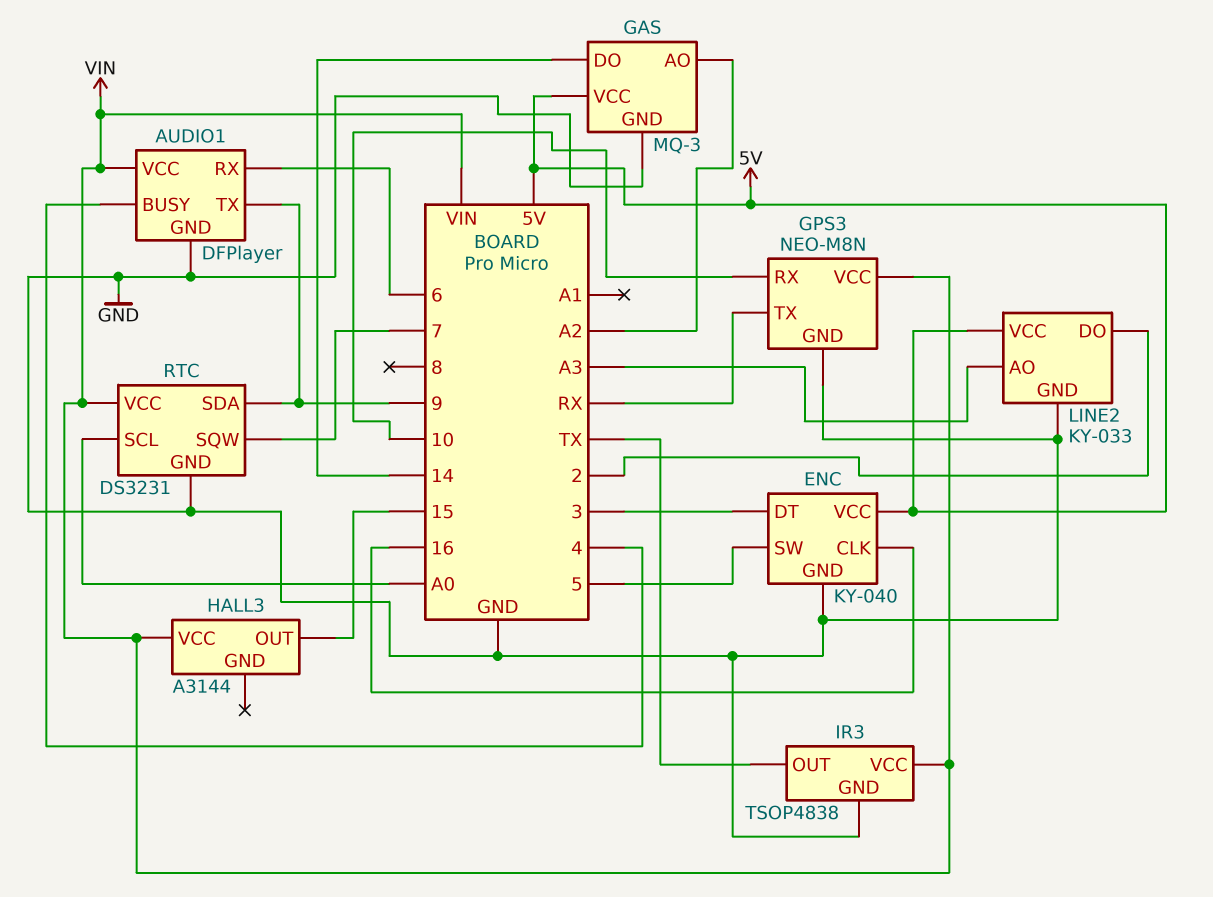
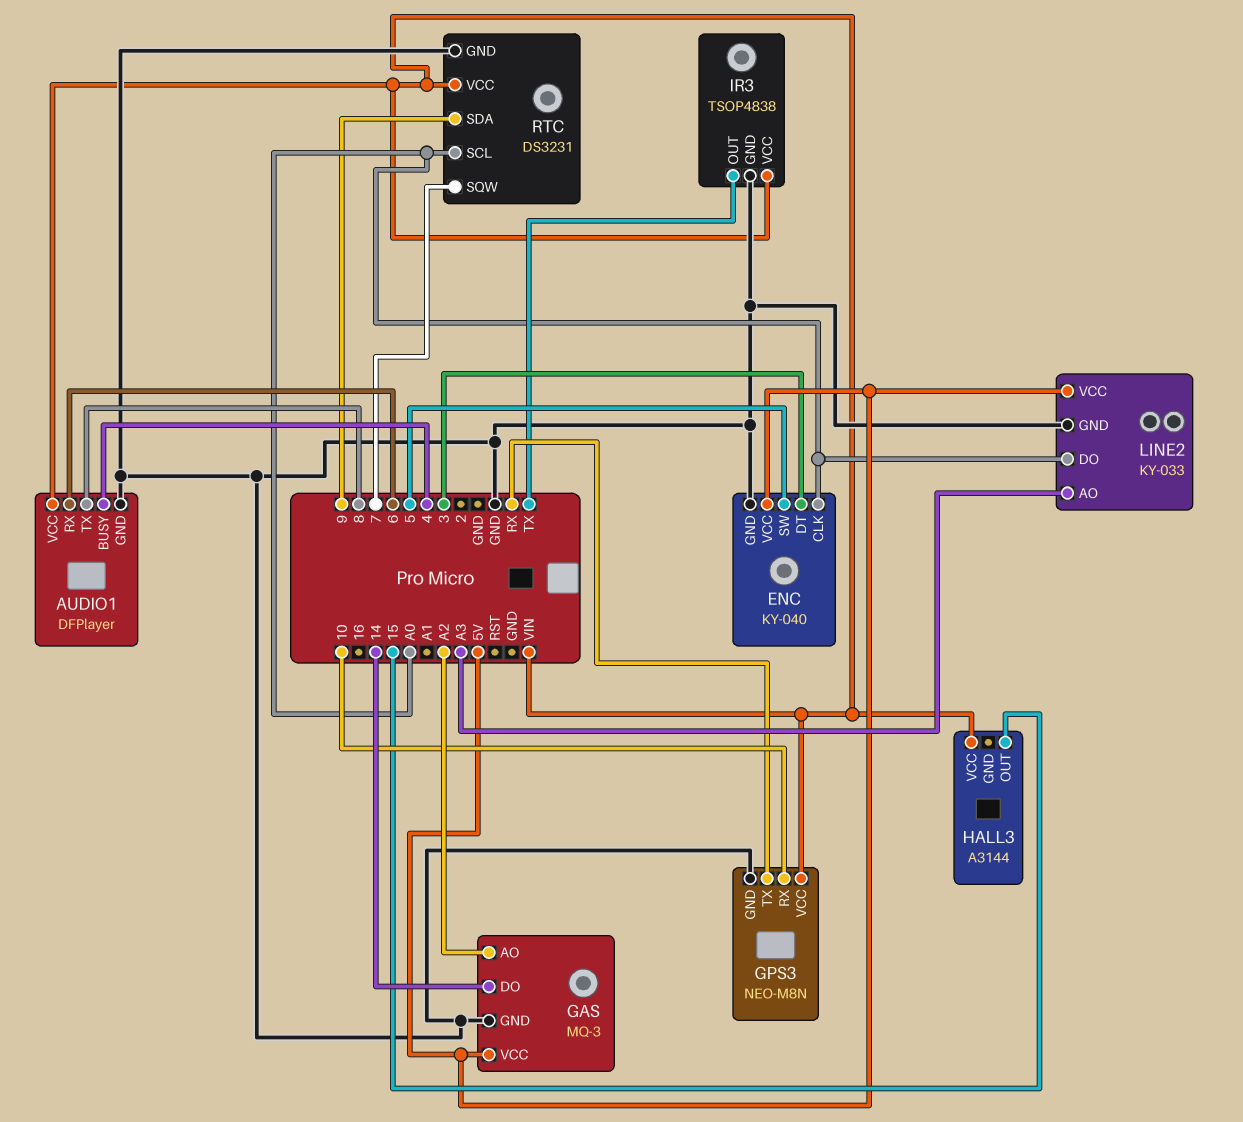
AUDIO1 pin TX: 9 -> 8
ENC pin CLK: 16 -> A0
LINE2 pin DO: 2 -> A0

